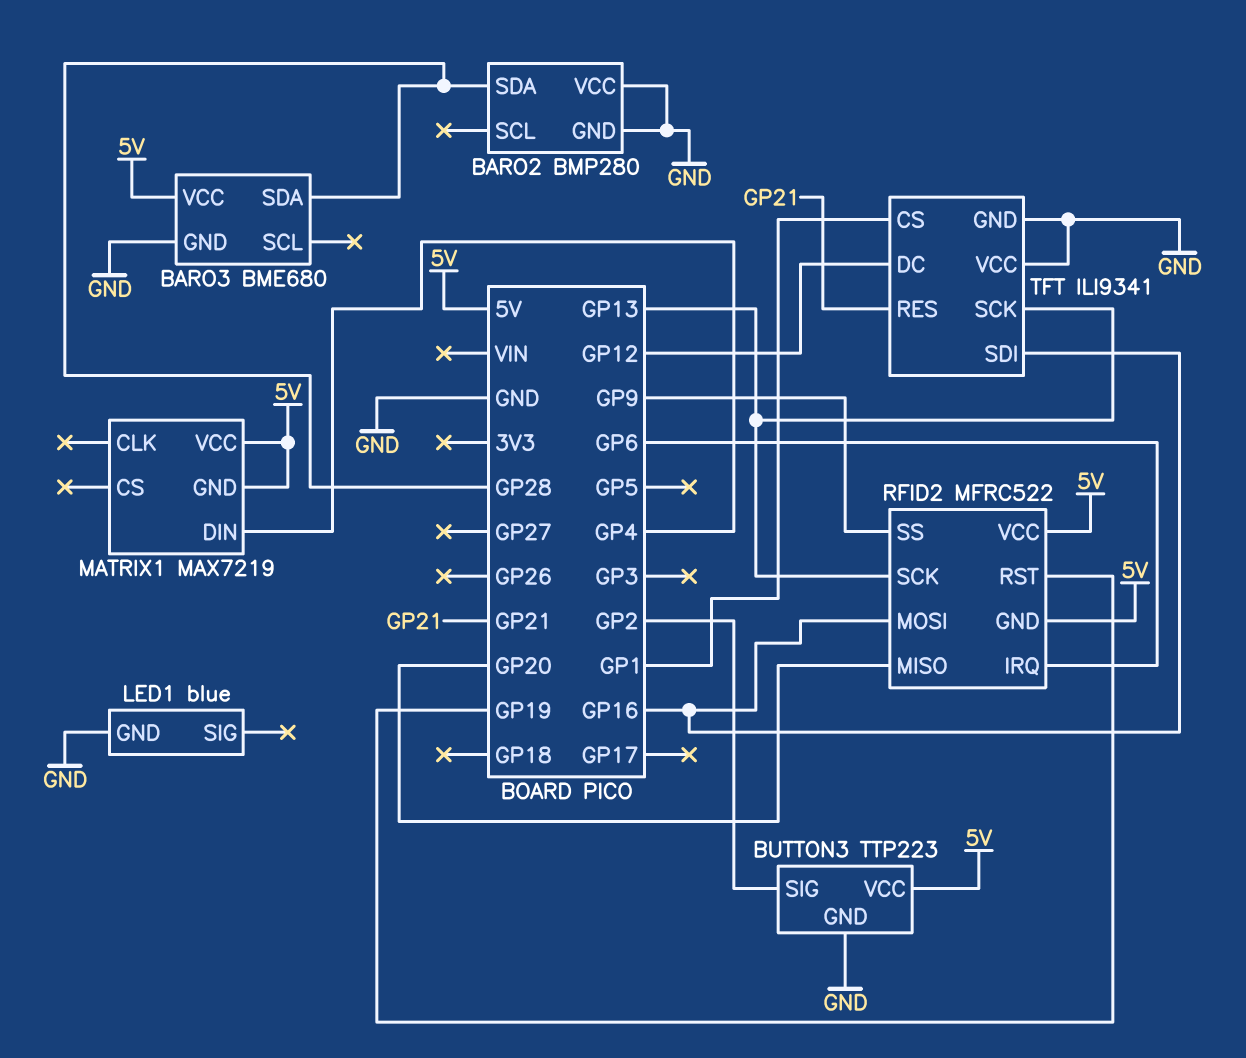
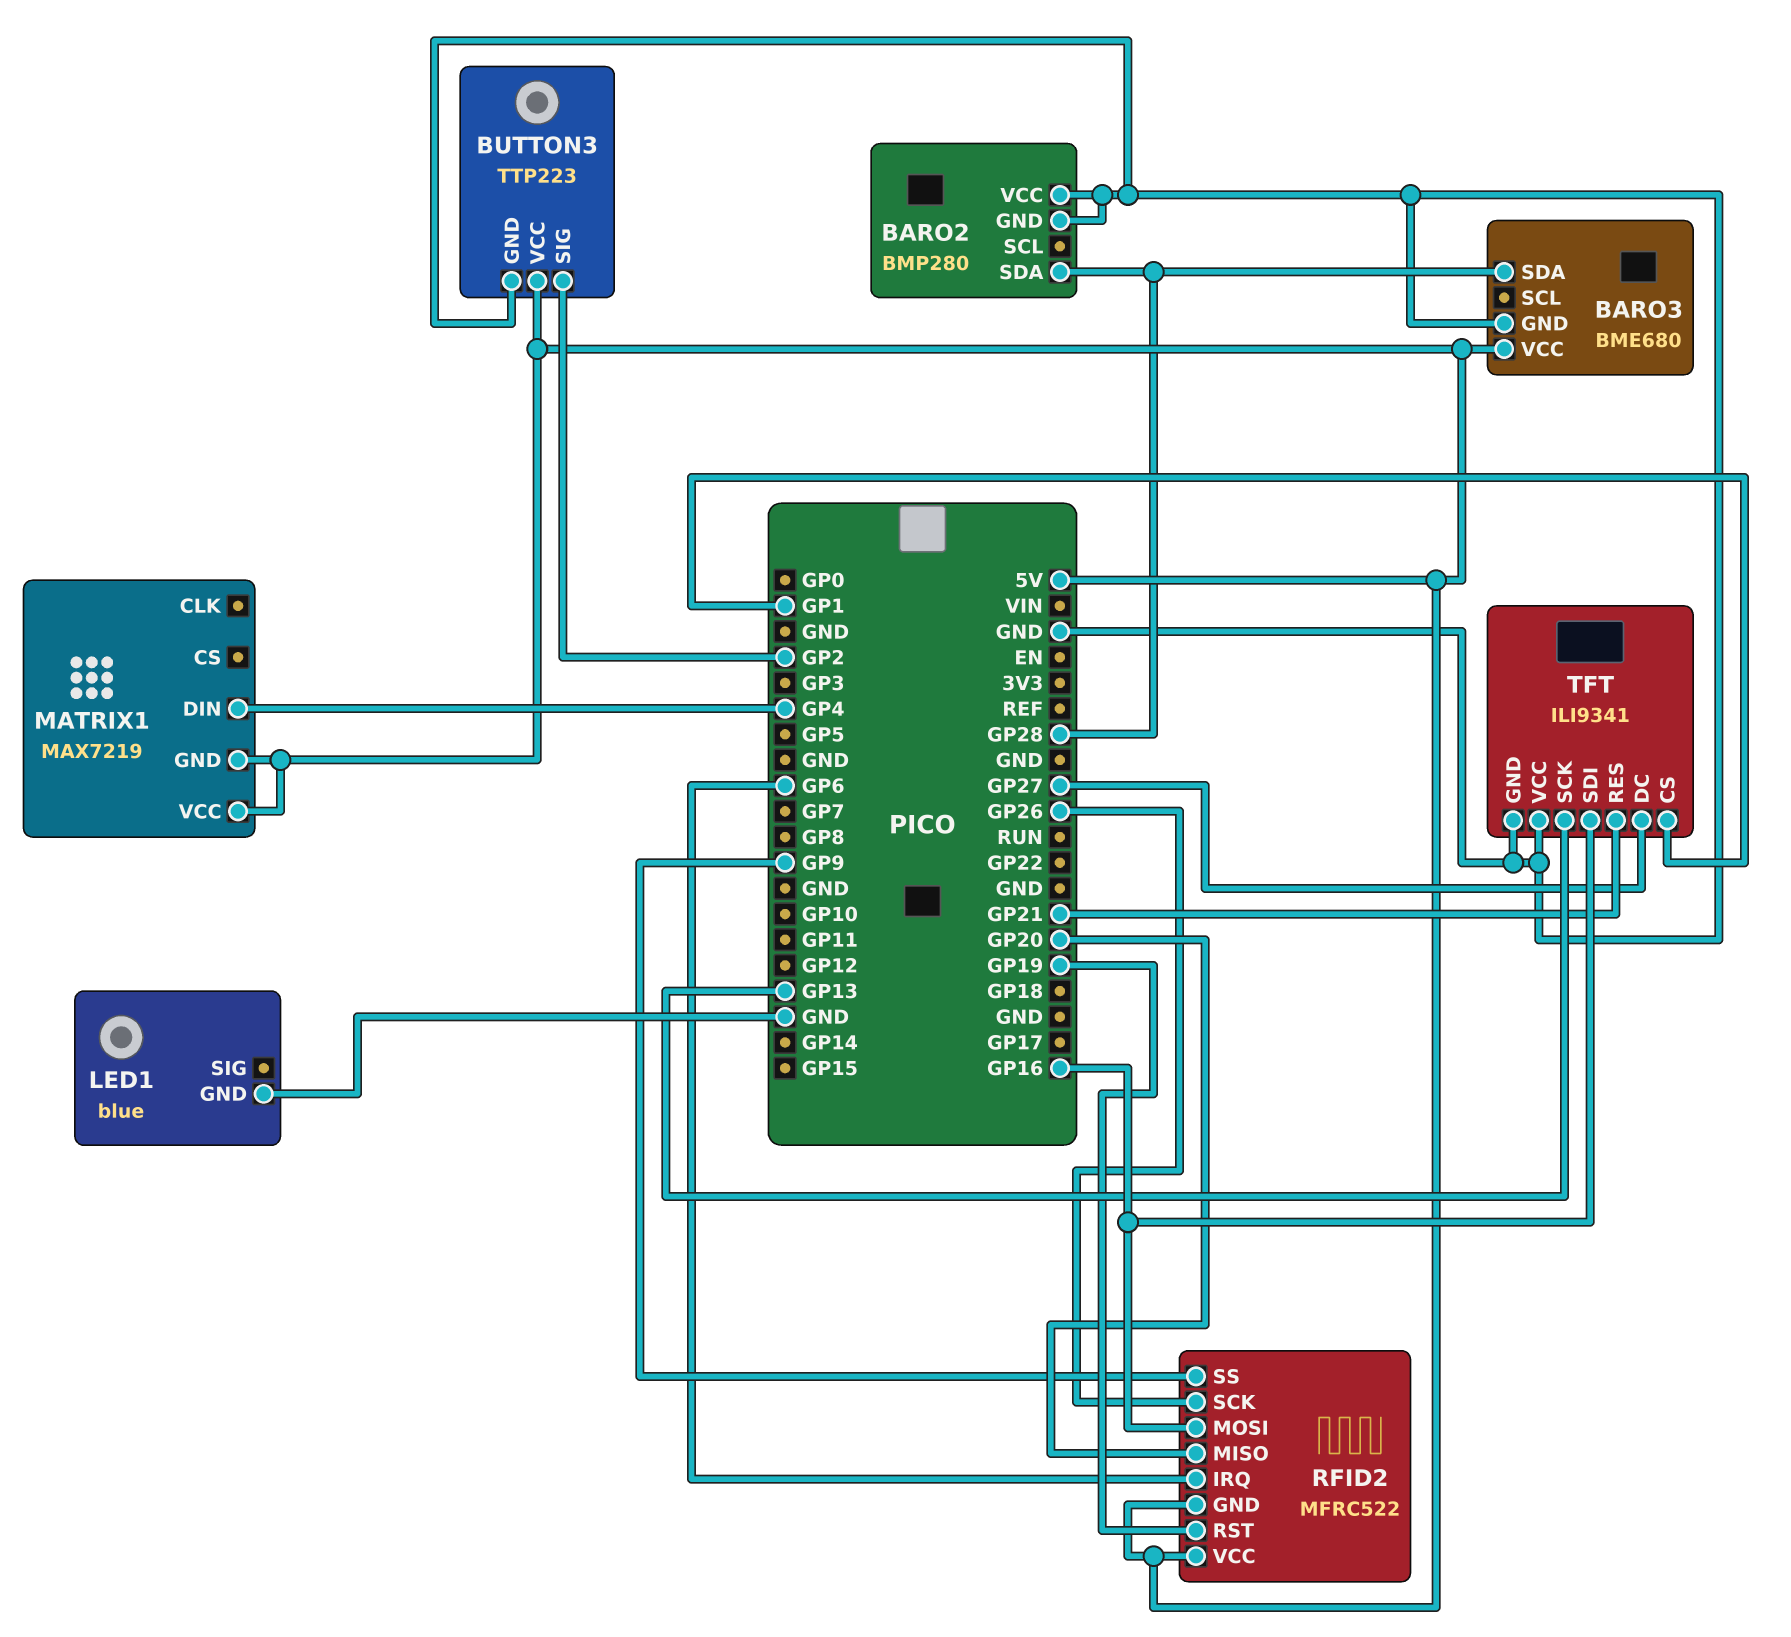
RFID2 pin SCK: GP13 -> GP26
TFT pin DC: GP12 -> GP27

